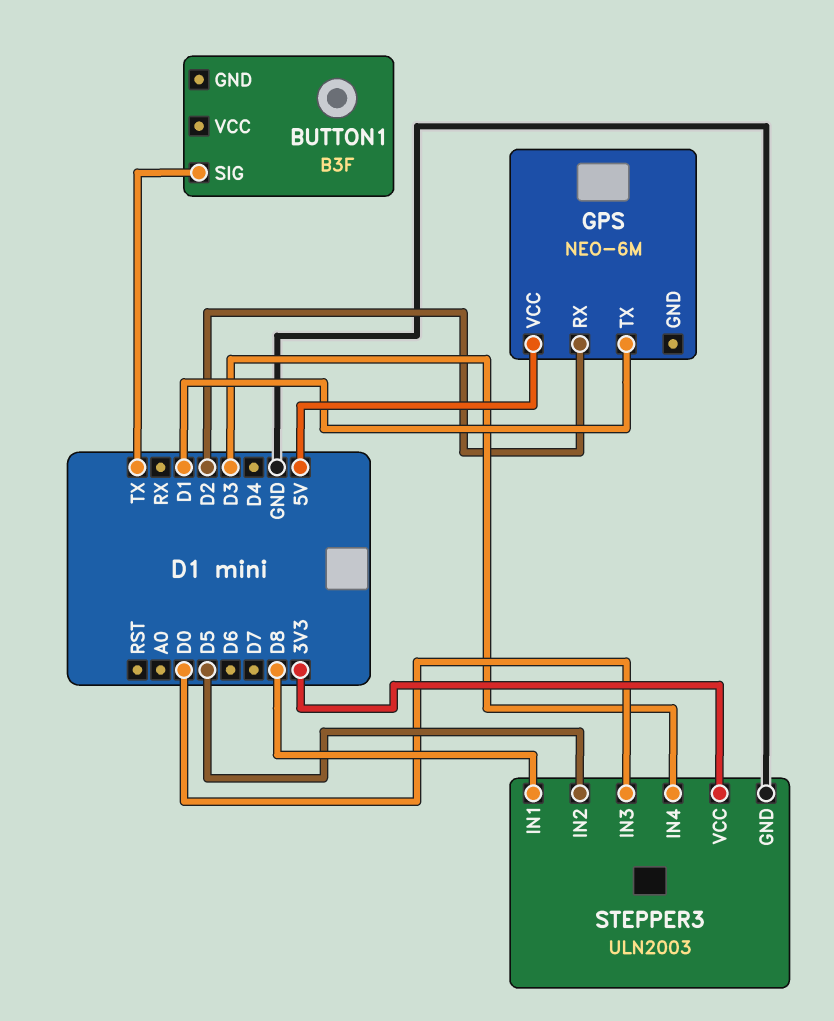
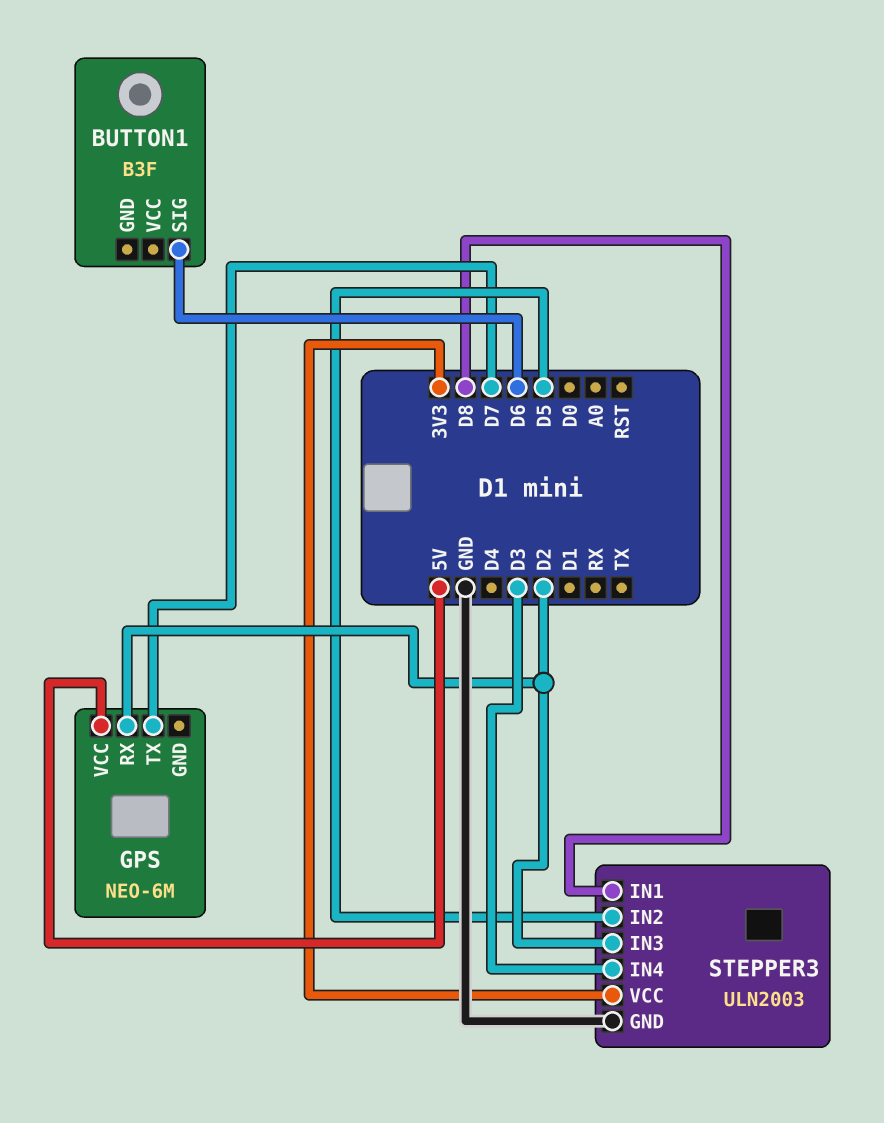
BUTTON1 pin SIG: TX -> D6
GPS pin TX: D1 -> D7
STEPPER3 pin IN3: D0 -> D2

